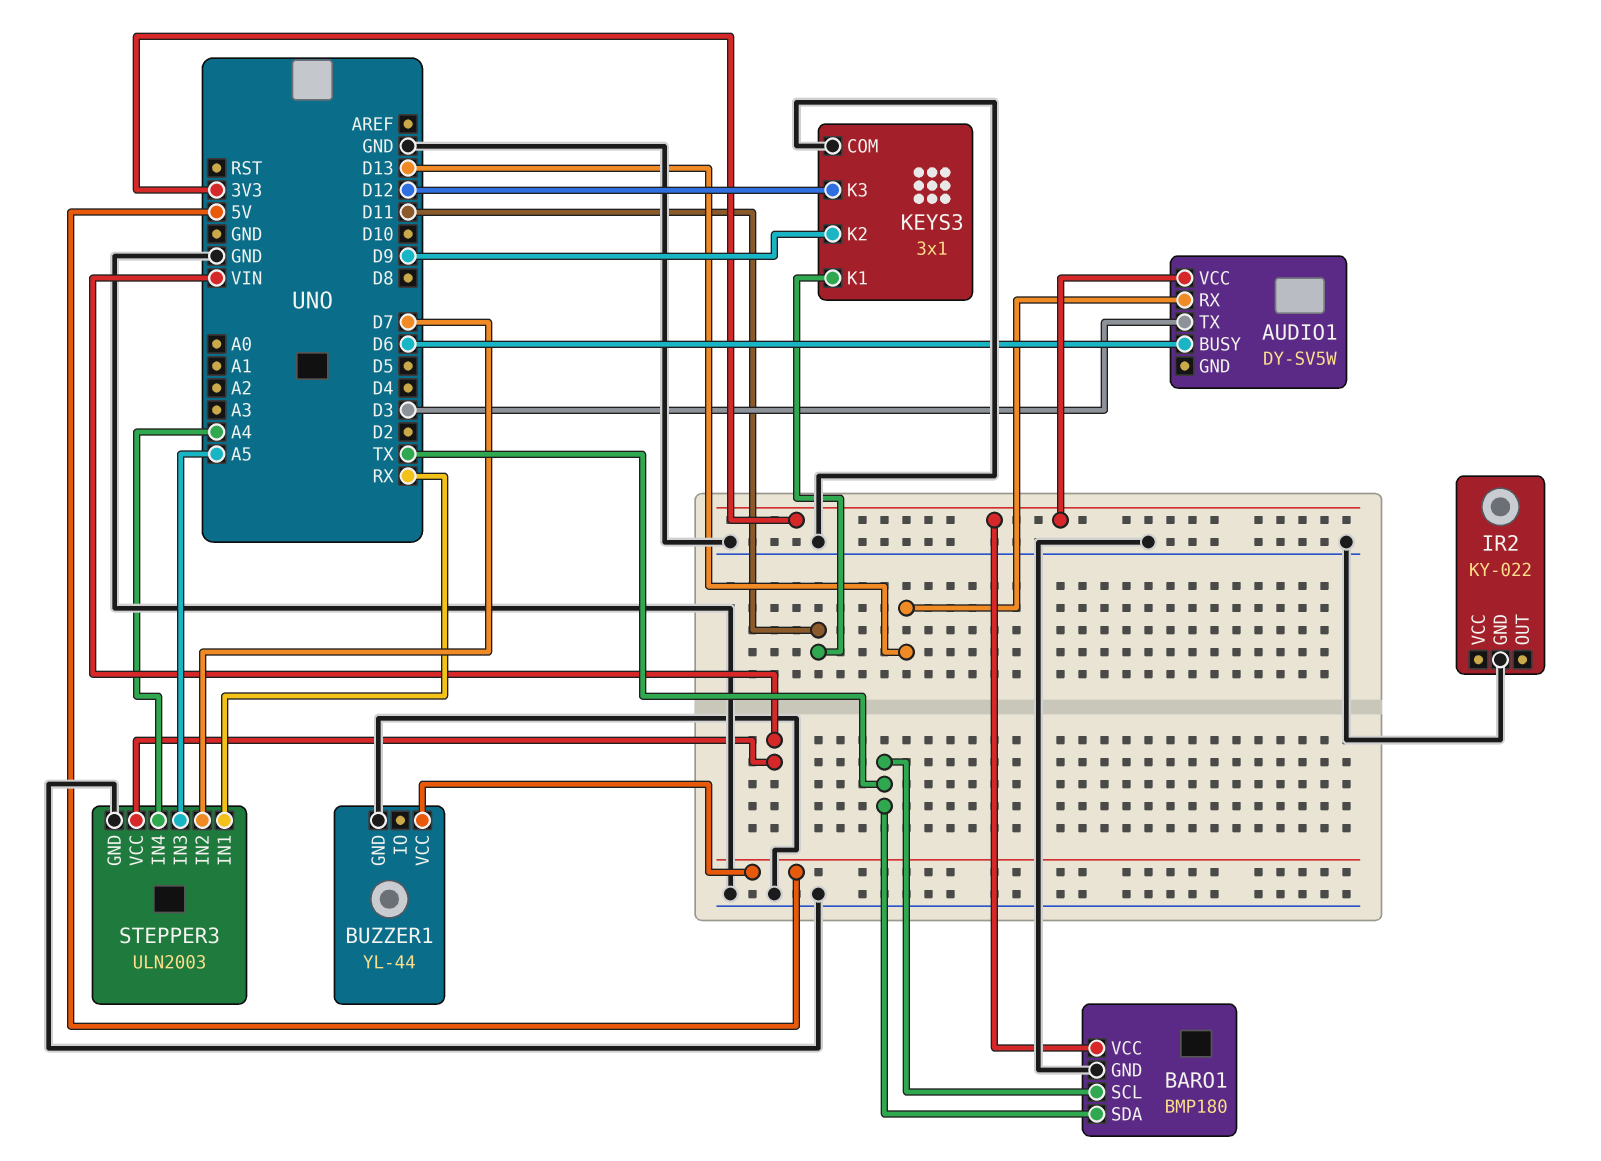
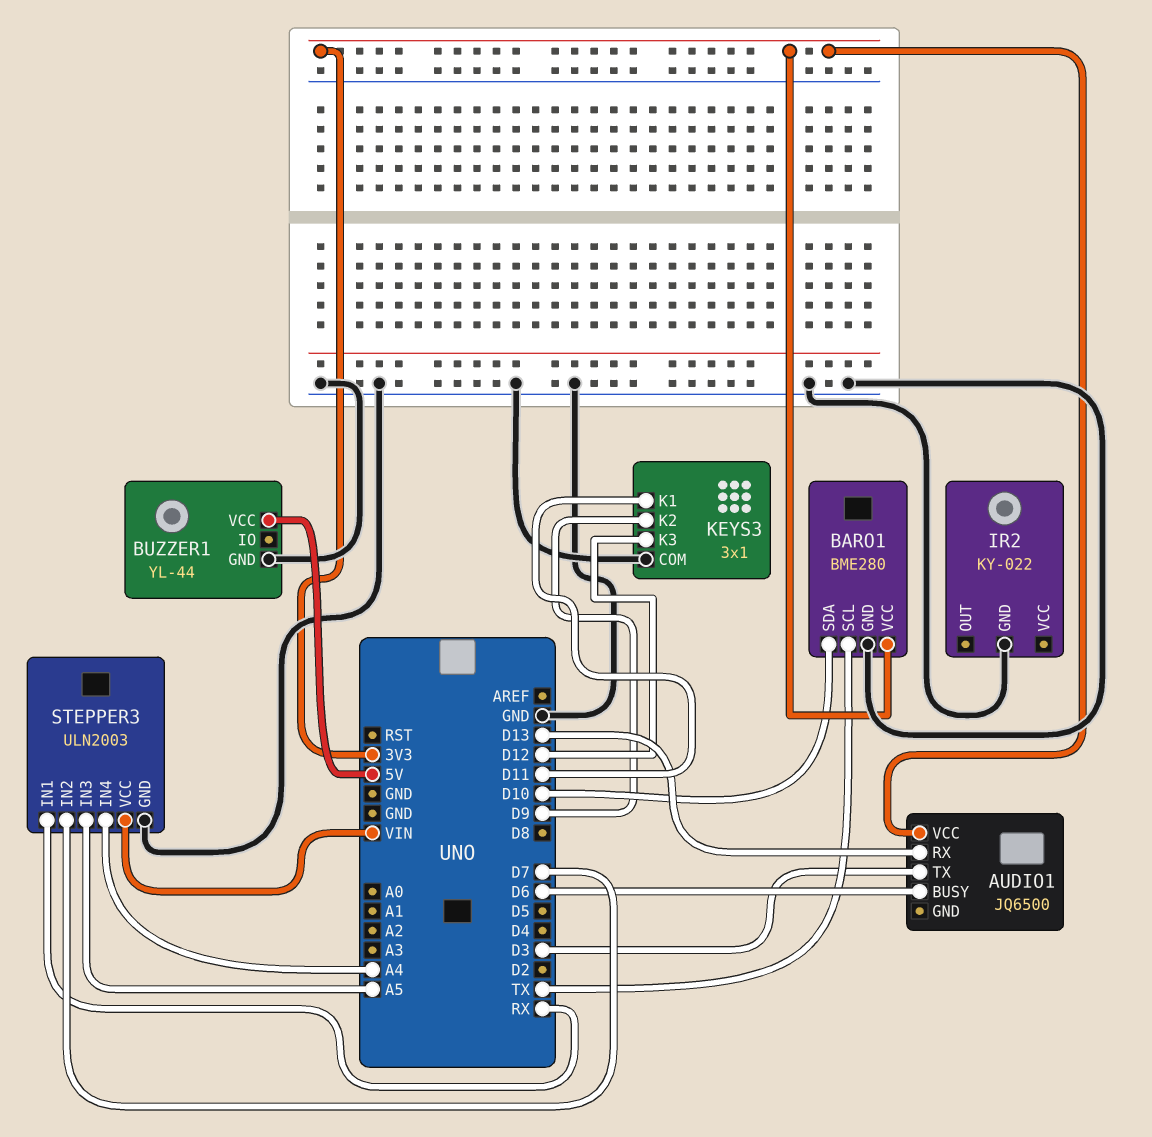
AUDIO1: DY-SV5W -> JQ6500
BARO1: BMP180 -> BME280
BARO1 pin SDA: TX -> D10

